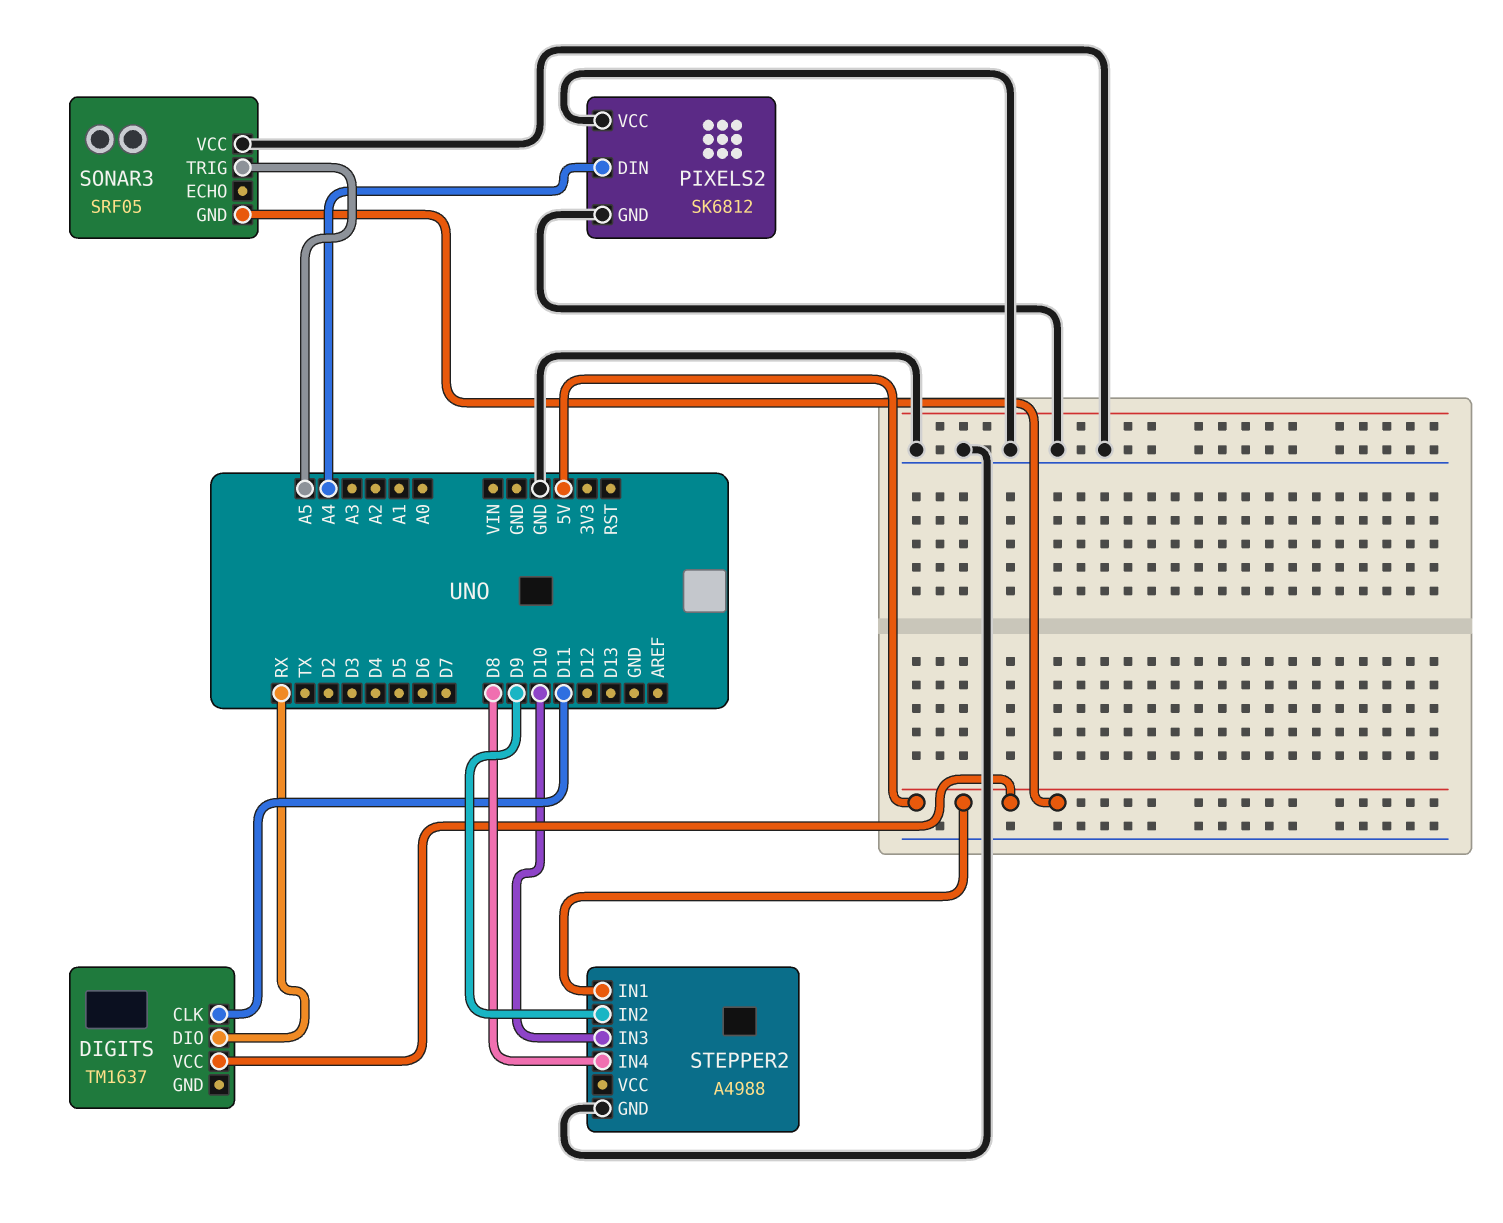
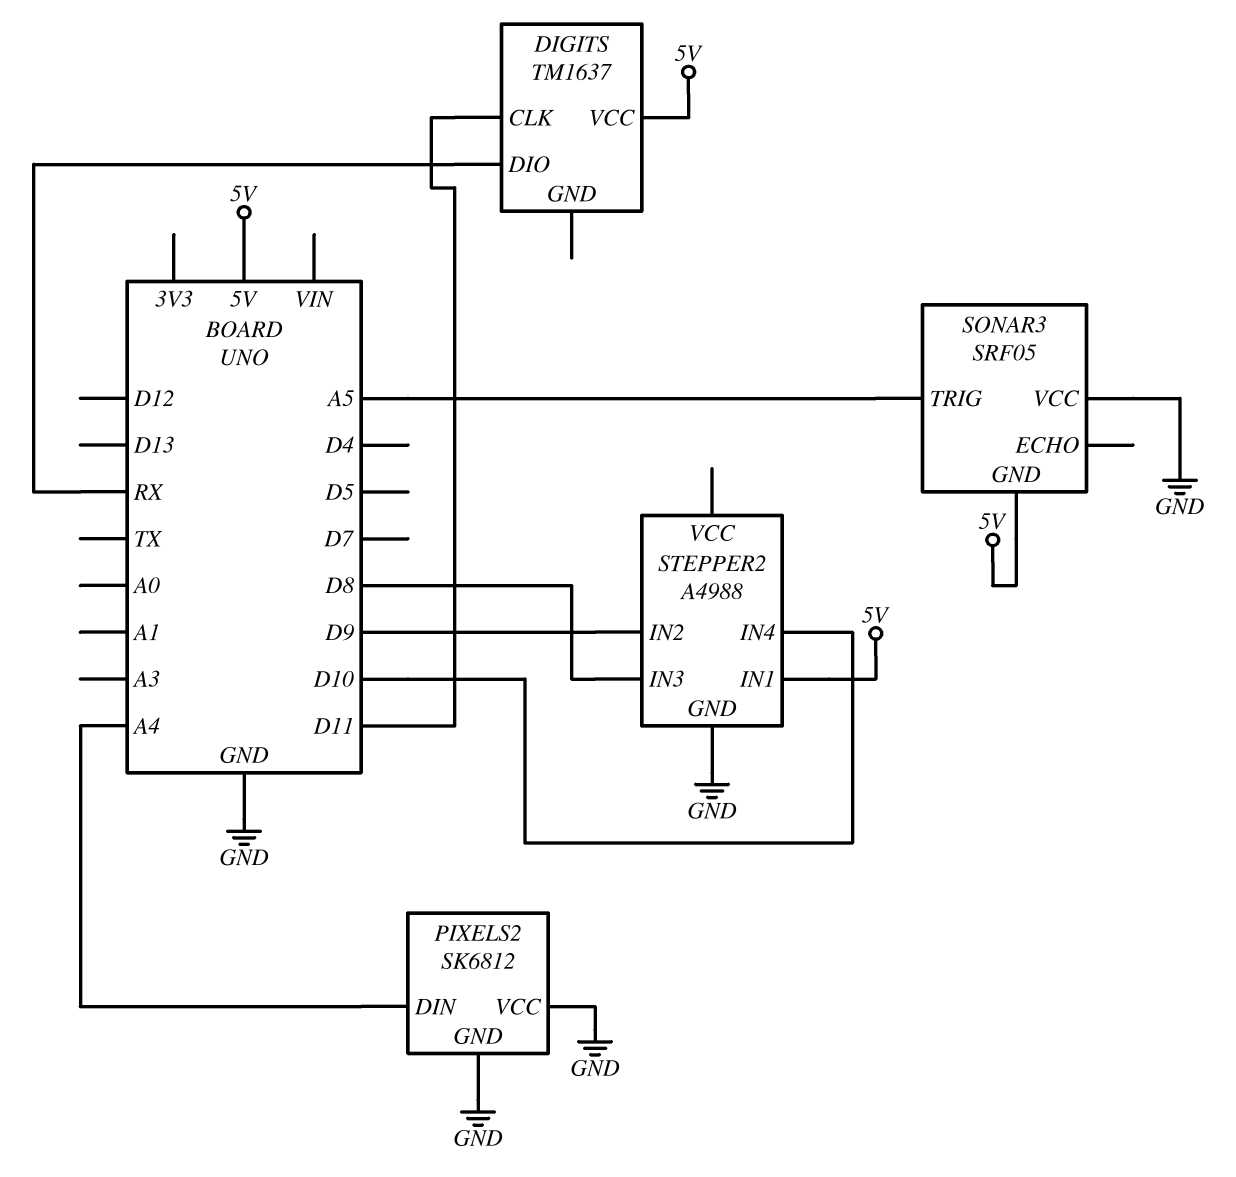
STEPPER2 pin IN3: D10 -> D8
STEPPER2 pin IN4: D8 -> D10

